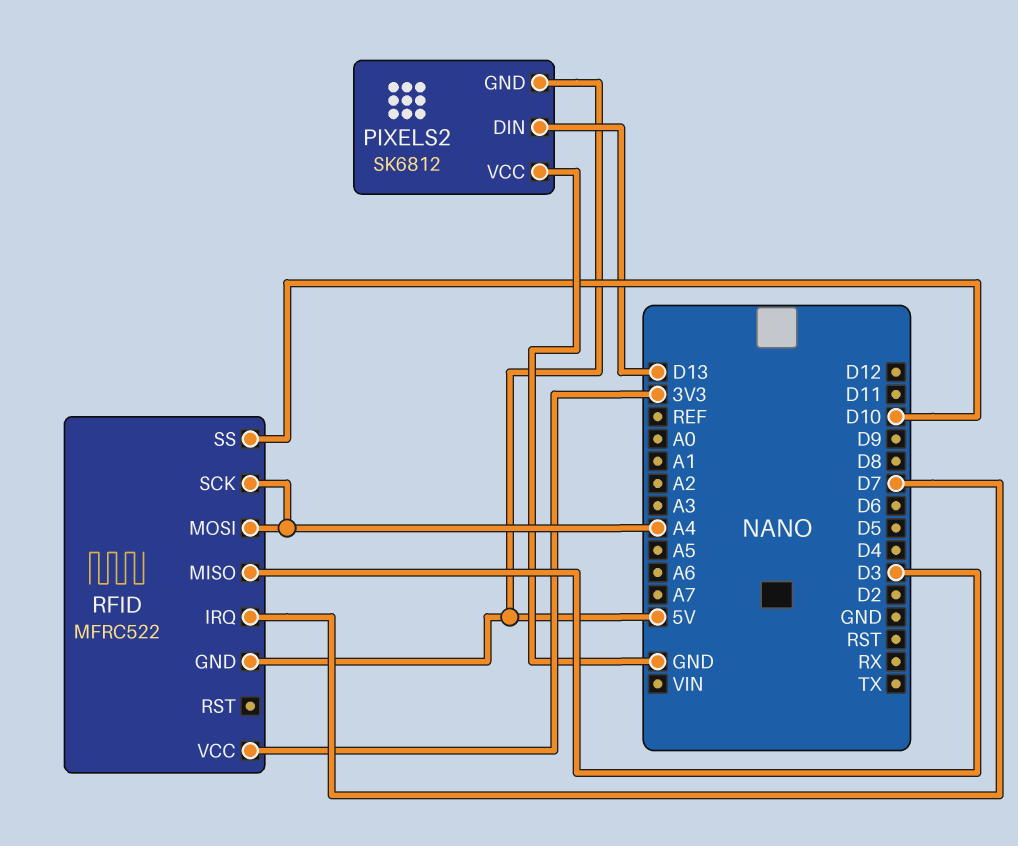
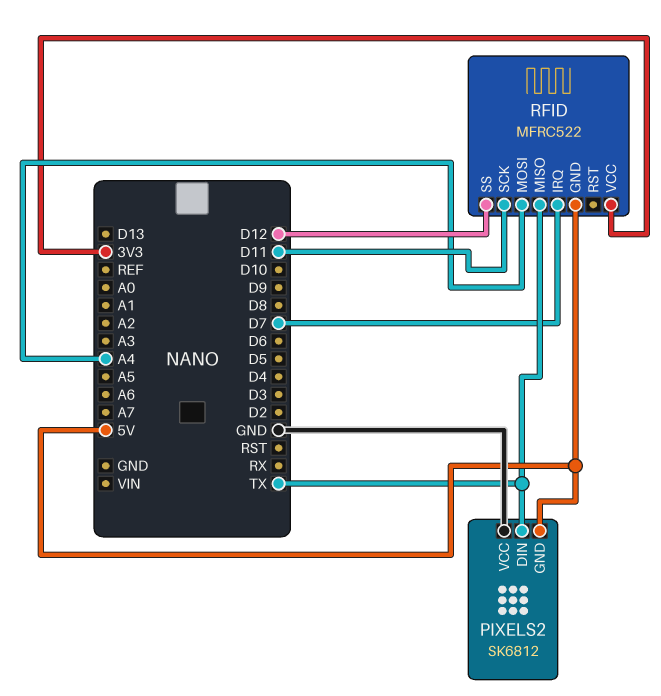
PIXELS2 pin DIN: D13 -> TX
RFID pin MISO: D3 -> TX
RFID pin SCK: A4 -> D11
RFID pin SS: D10 -> D12

